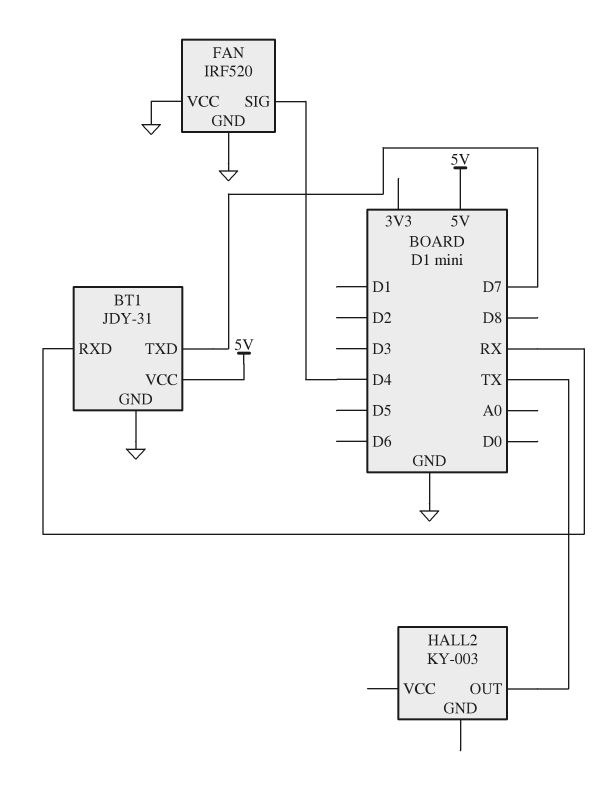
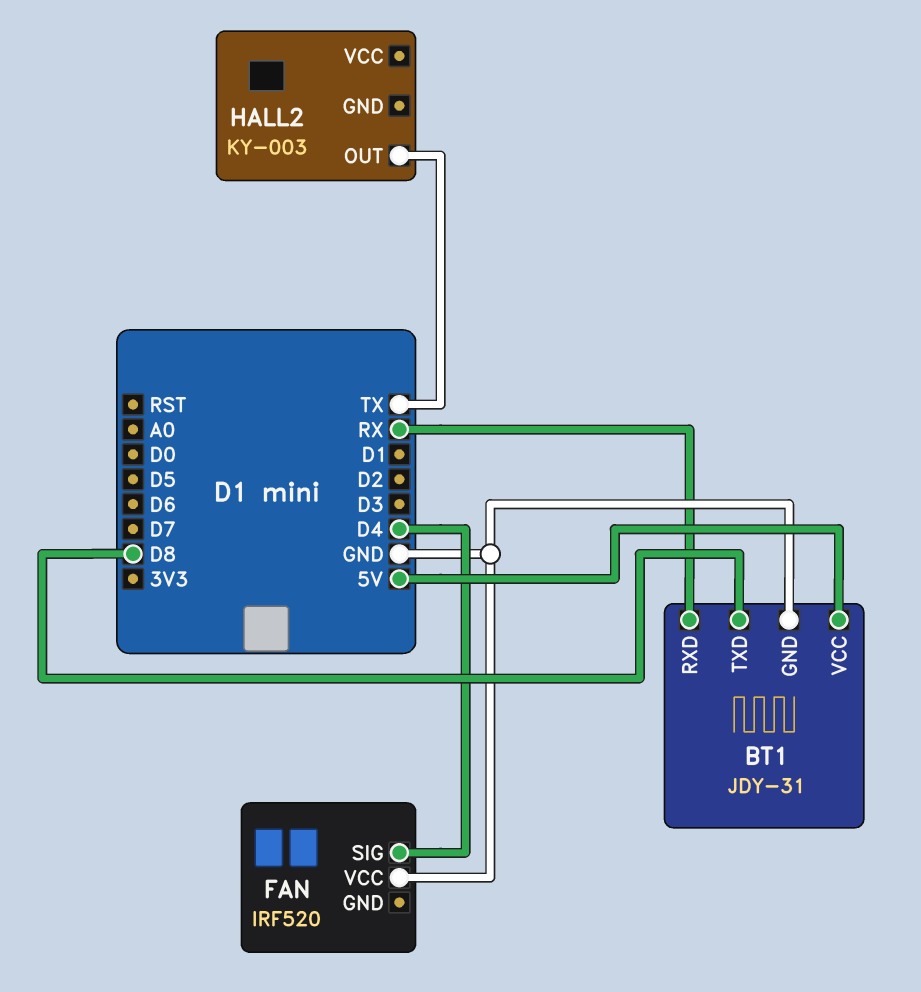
BT1 pin TXD: D7 -> D8
FAN pin GND: GND -> none

